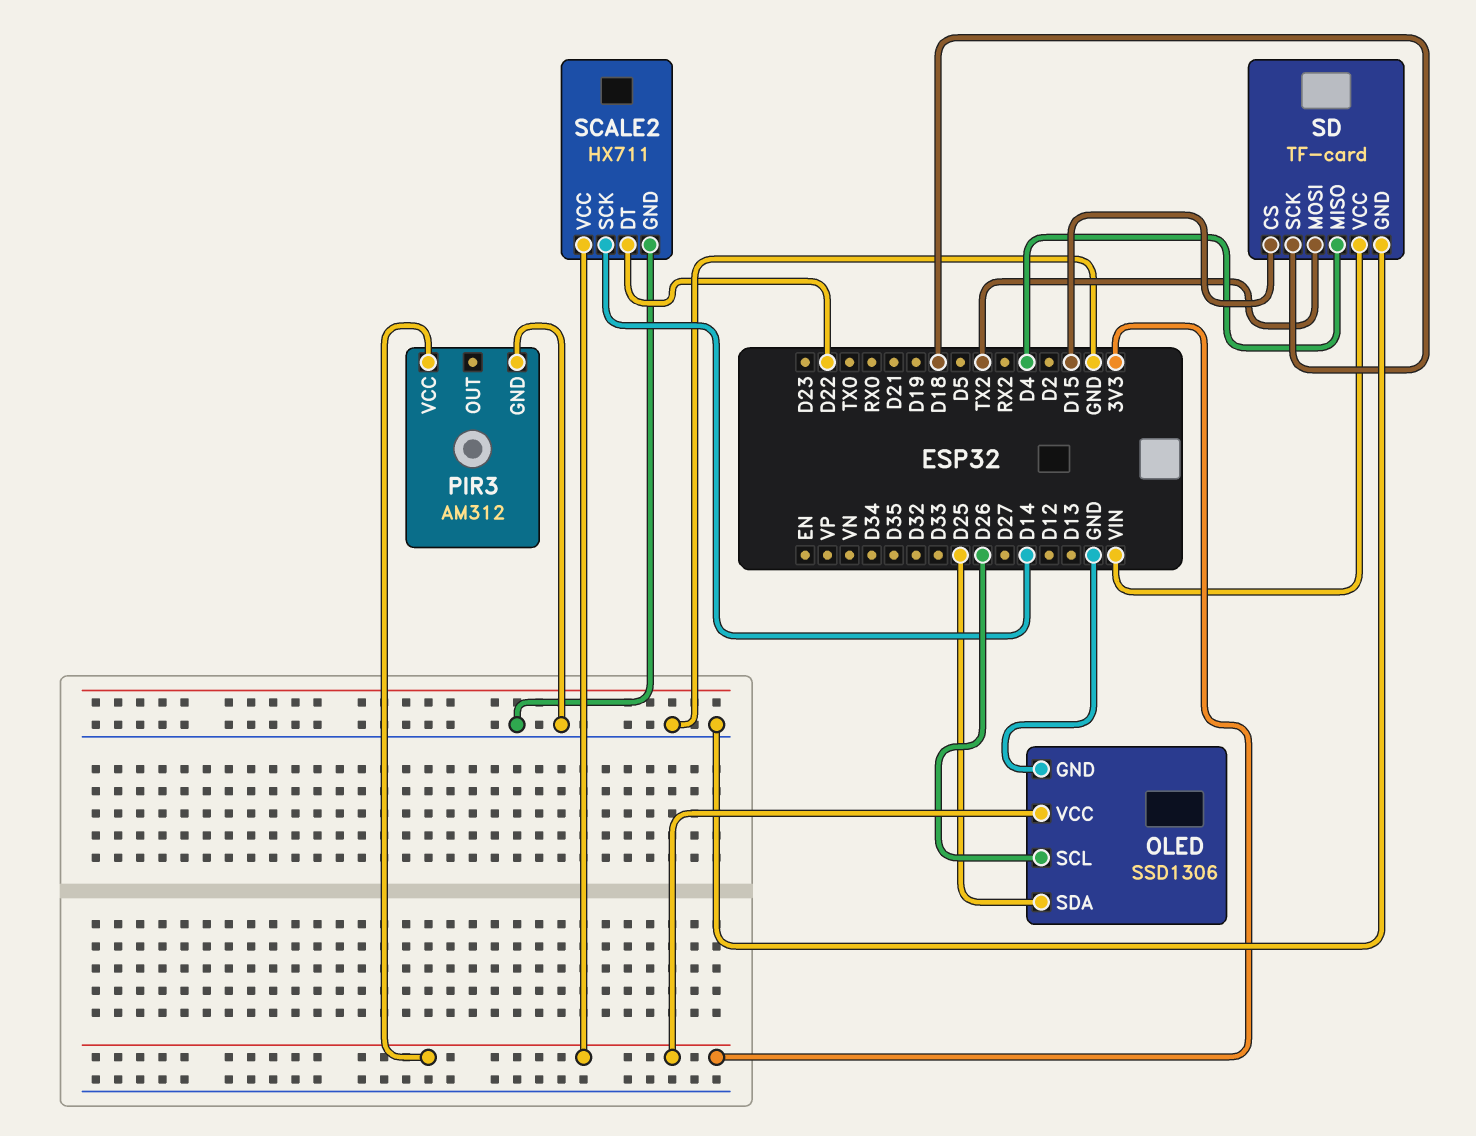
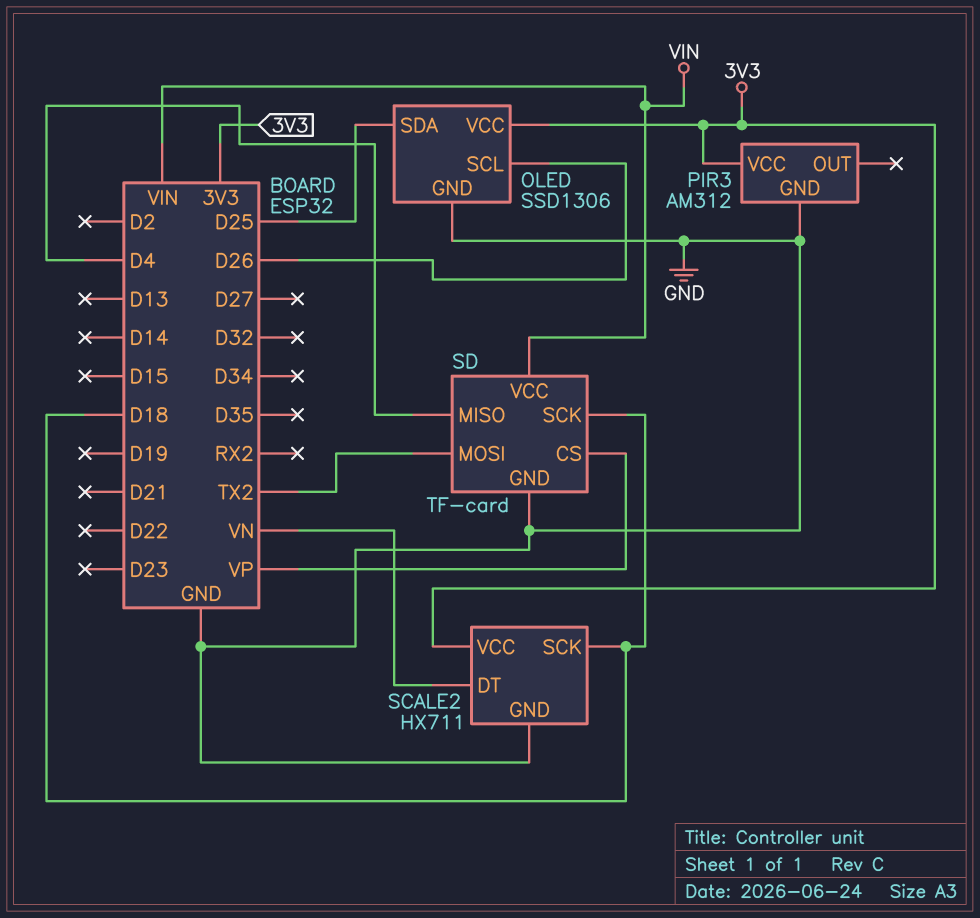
SCALE2 pin DT: D22 -> VN
SCALE2 pin SCK: D14 -> D18
SD pin CS: D15 -> VP

